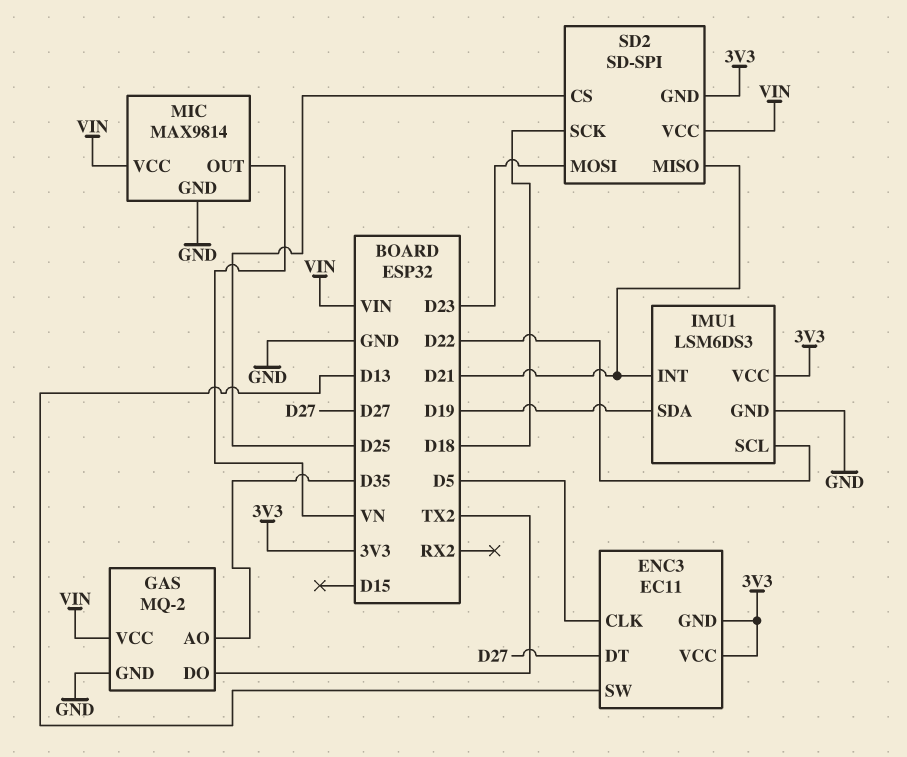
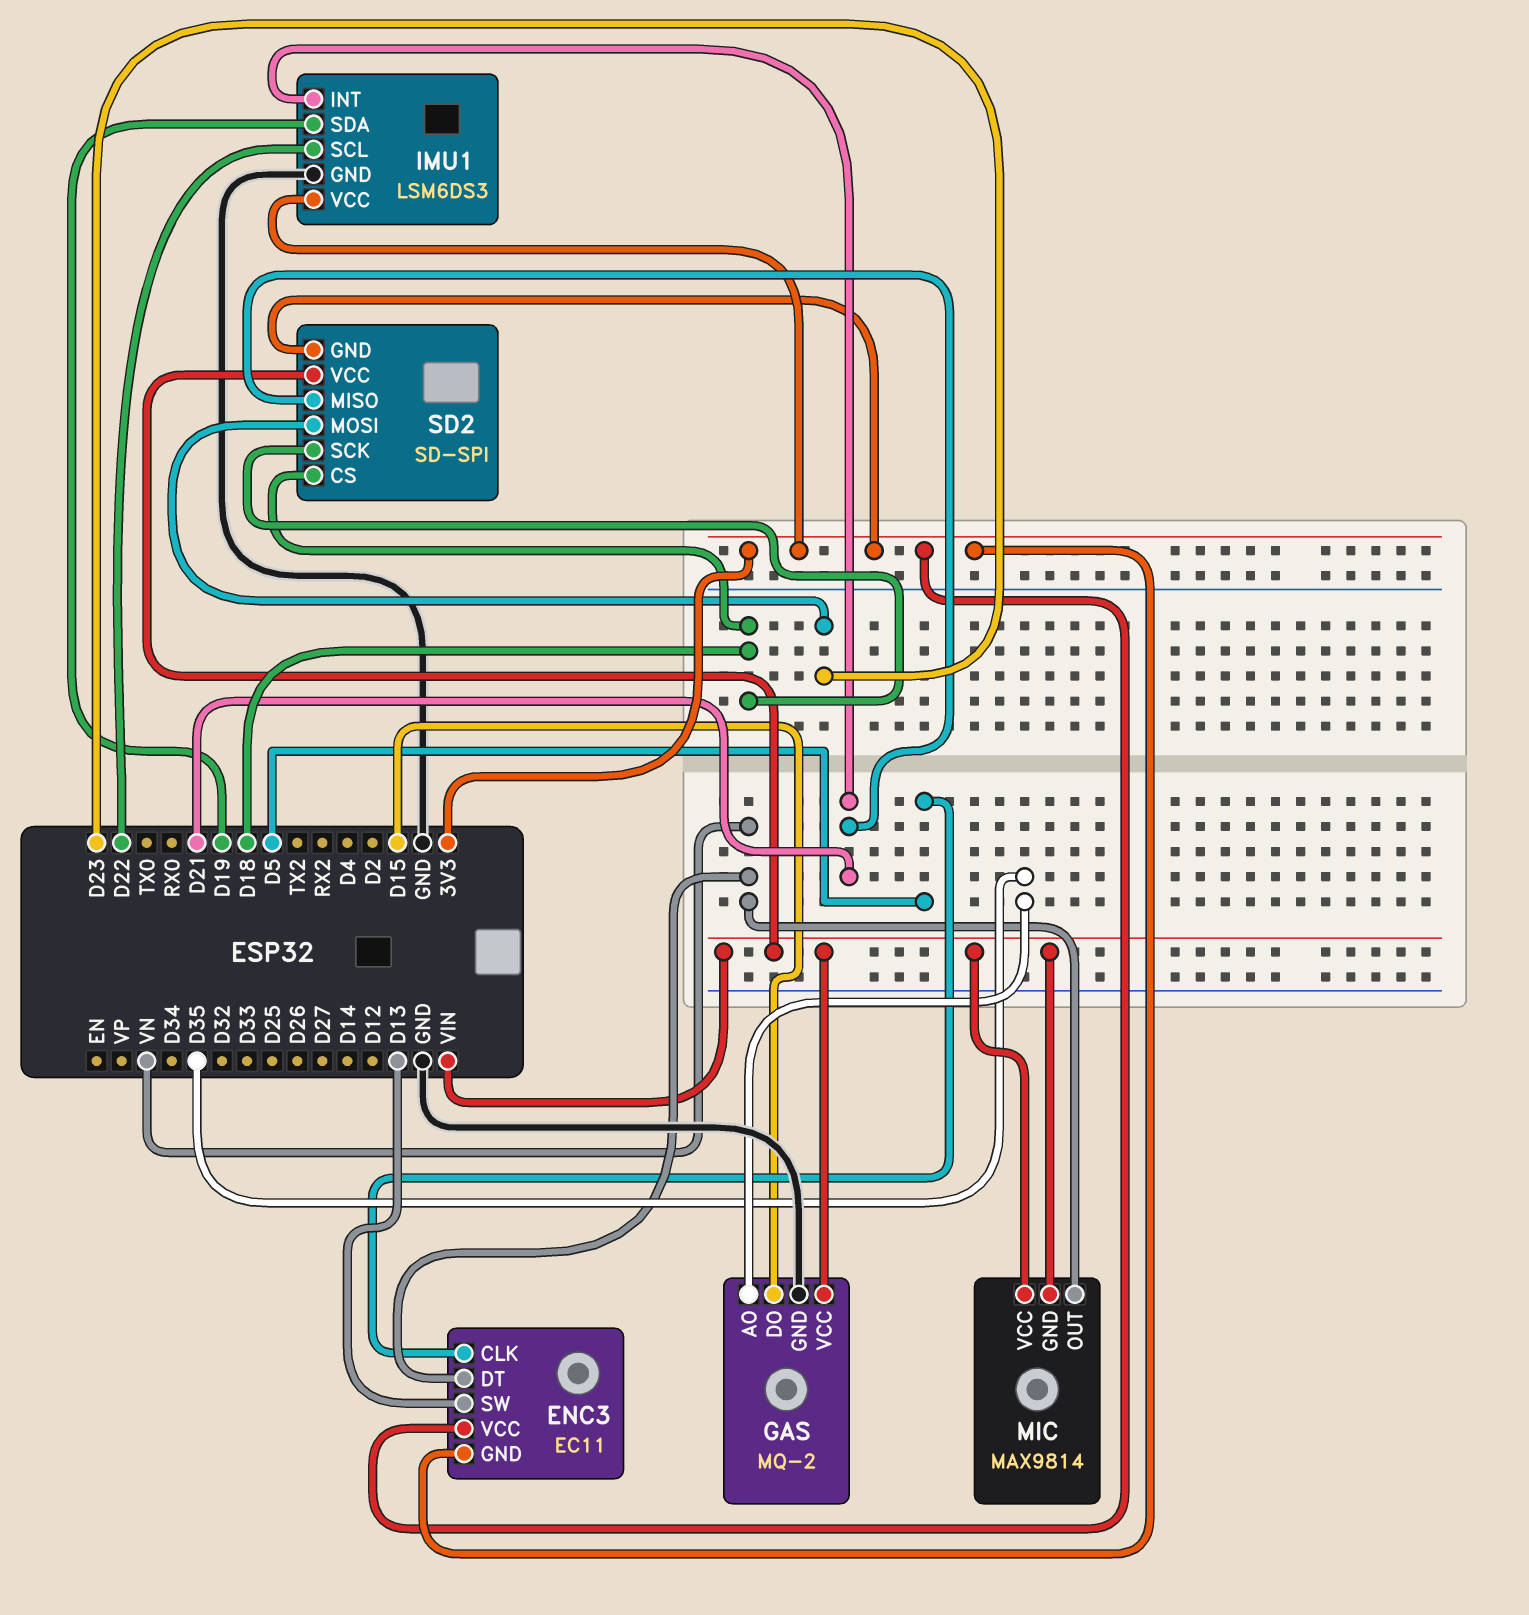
ENC3 pin DT: D27 -> VN
GAS pin DO: TX2 -> D15
MIC pin GND: GND -> VIN
SD2 pin CS: D25 -> D18

